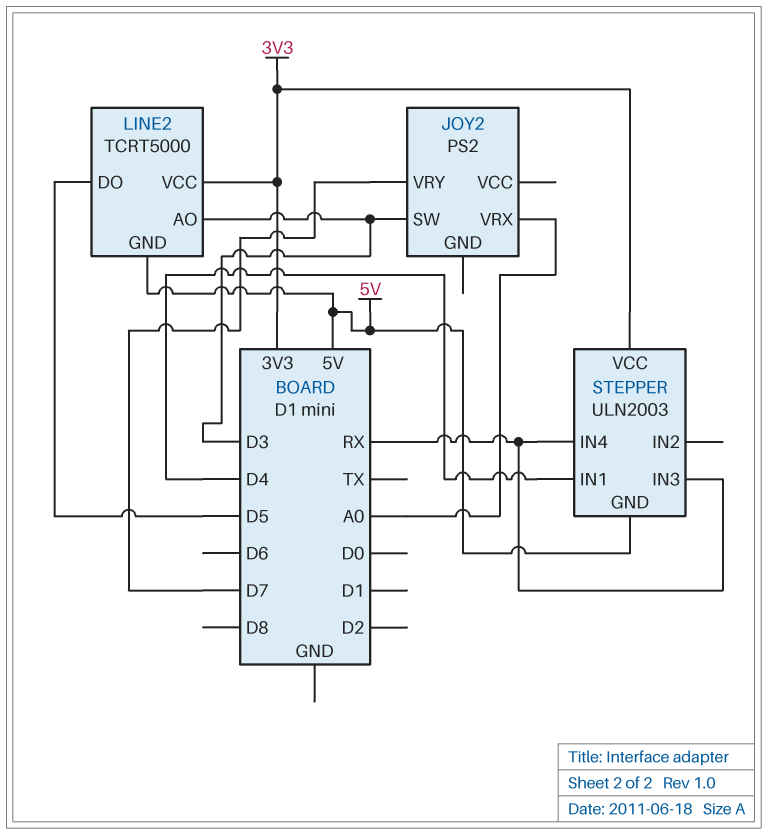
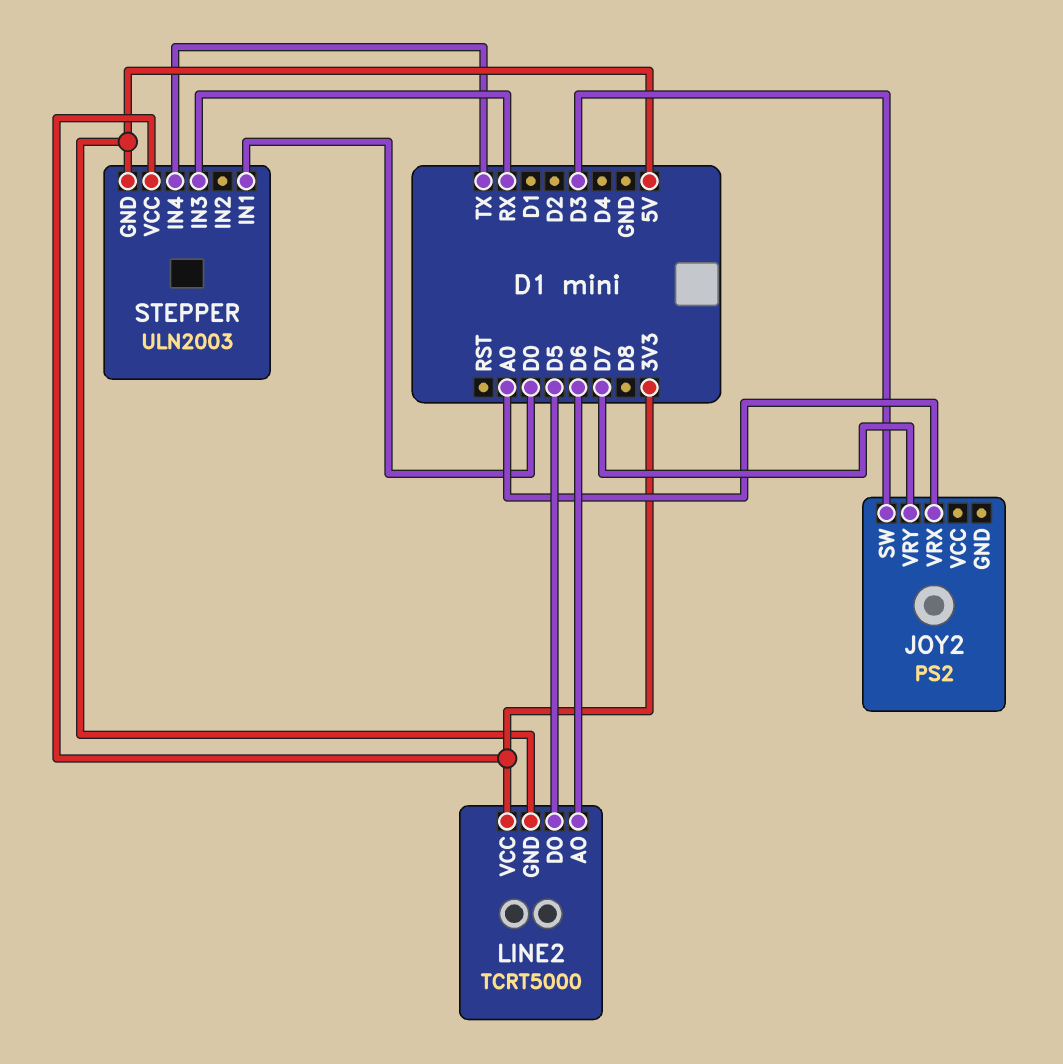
LINE2 pin AO: D3 -> D6
STEPPER pin IN1: D4 -> D0
STEPPER pin IN4: RX -> TX

